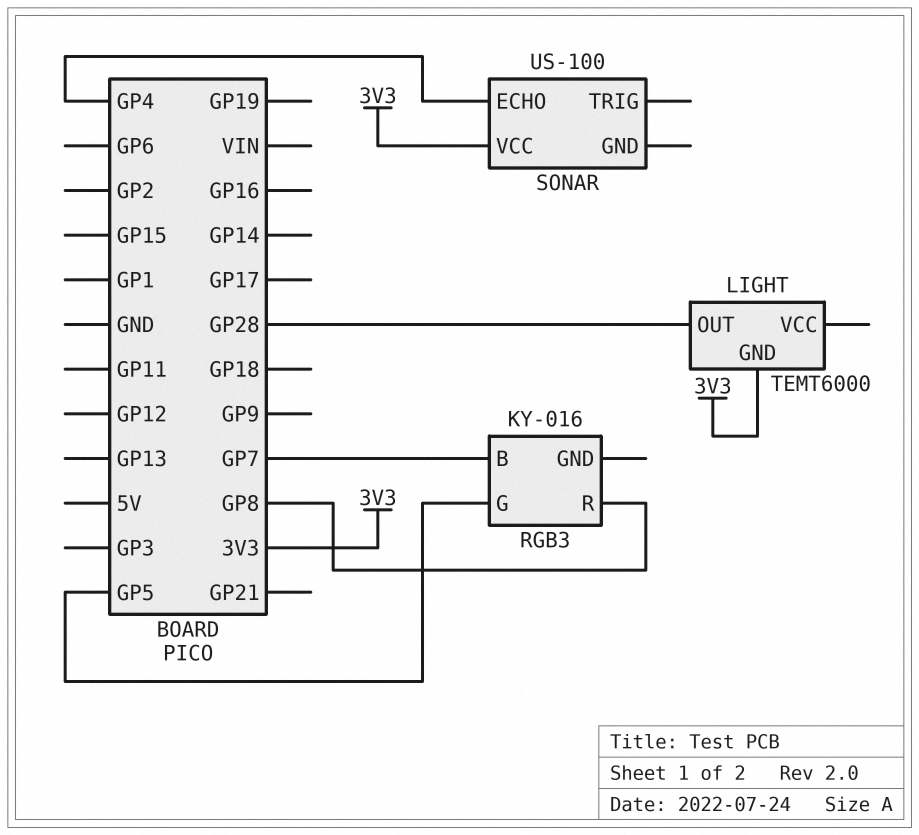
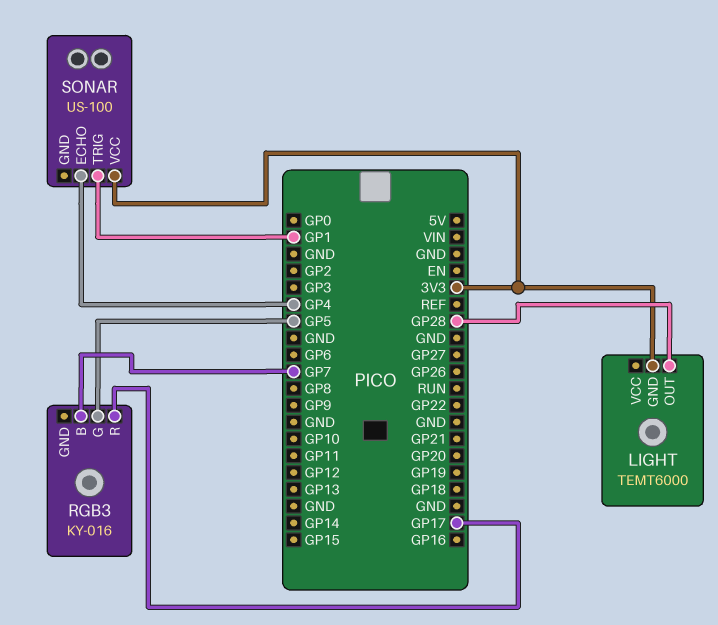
RGB3 pin R: GP8 -> GP17
SONAR pin TRIG: none -> GP1

